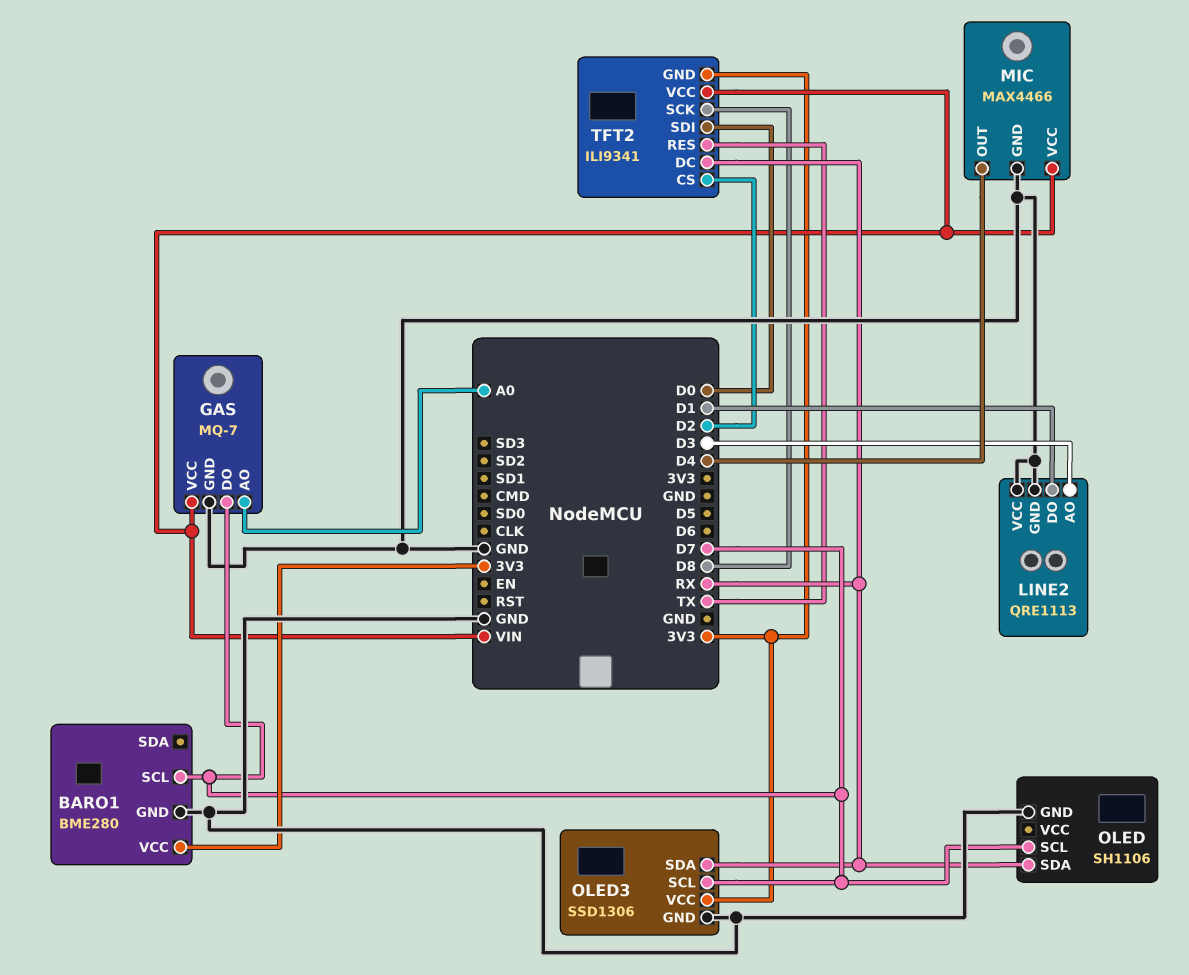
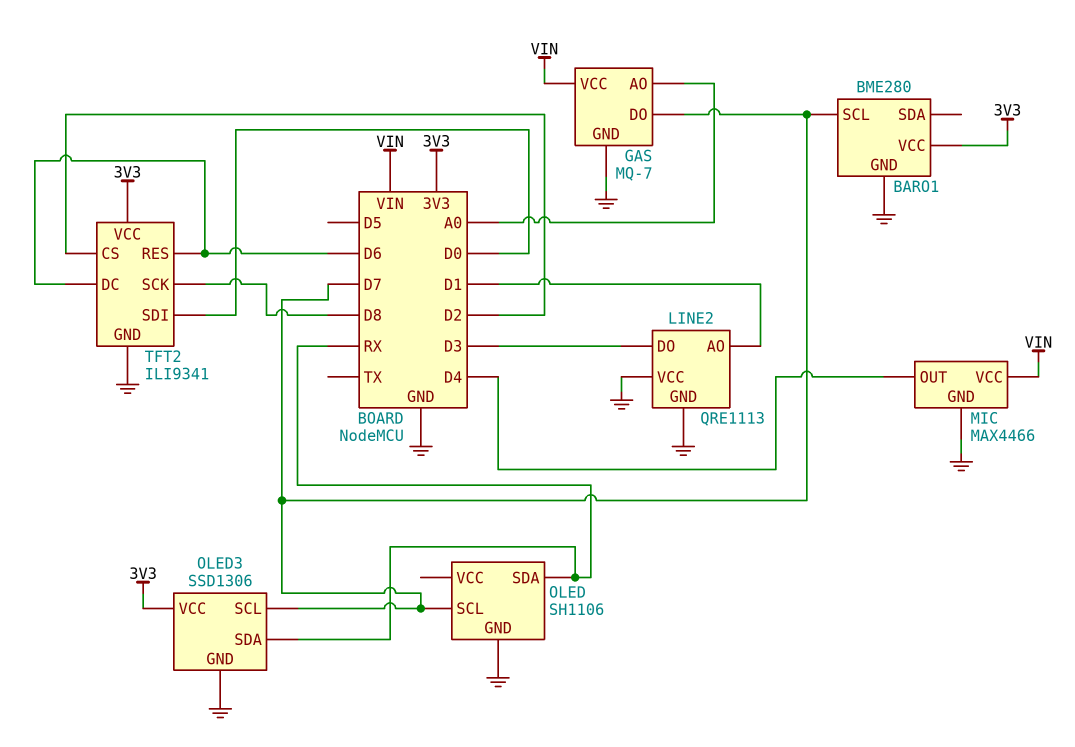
LINE2 pin AO: D3 -> D1
LINE2 pin DO: D1 -> D3
TFT2 pin DC: RX -> D6
TFT2 pin GND: 3V3 -> GND
TFT2 pin RES: TX -> D6
TFT2 pin VCC: VIN -> 3V3

